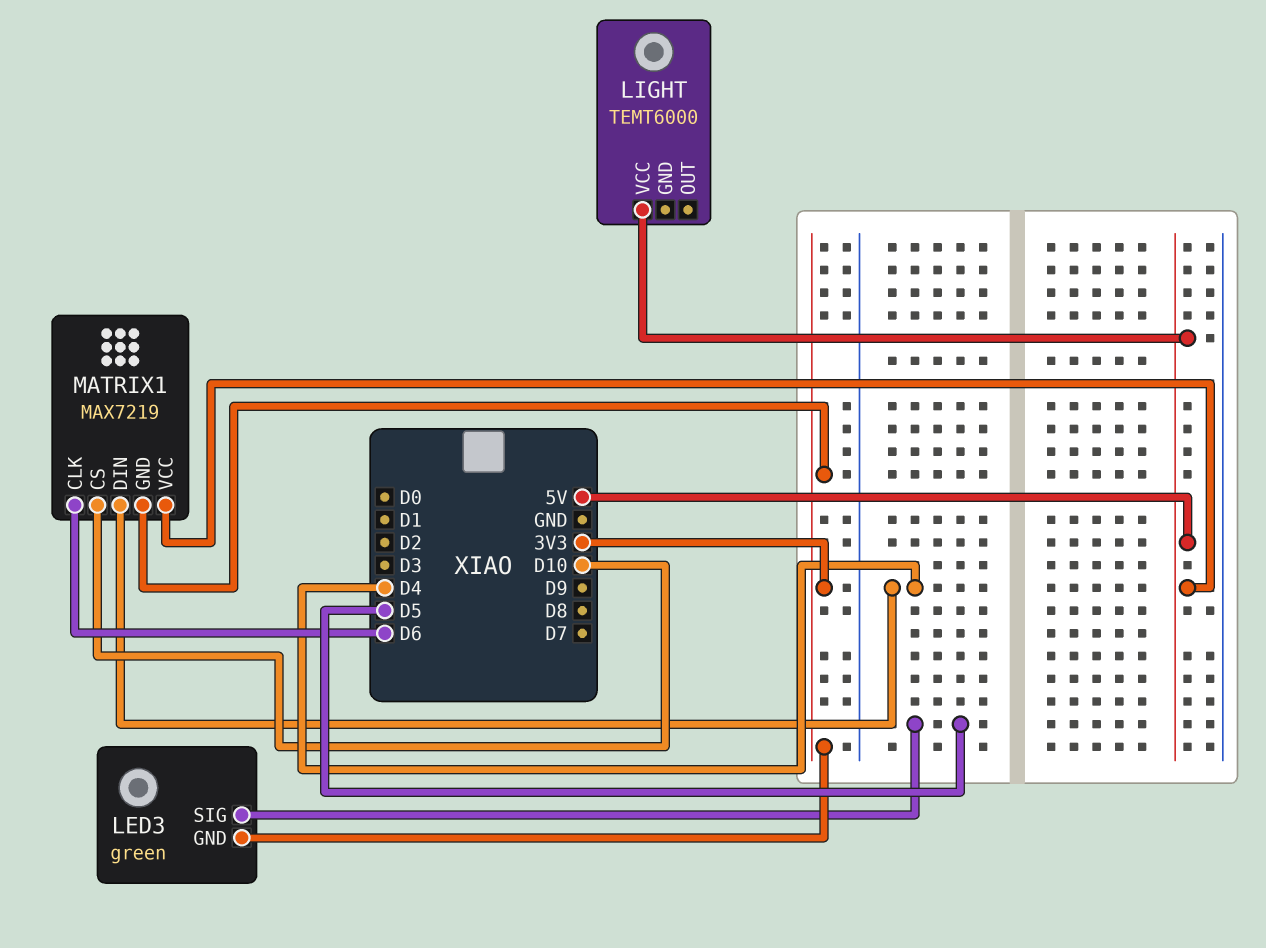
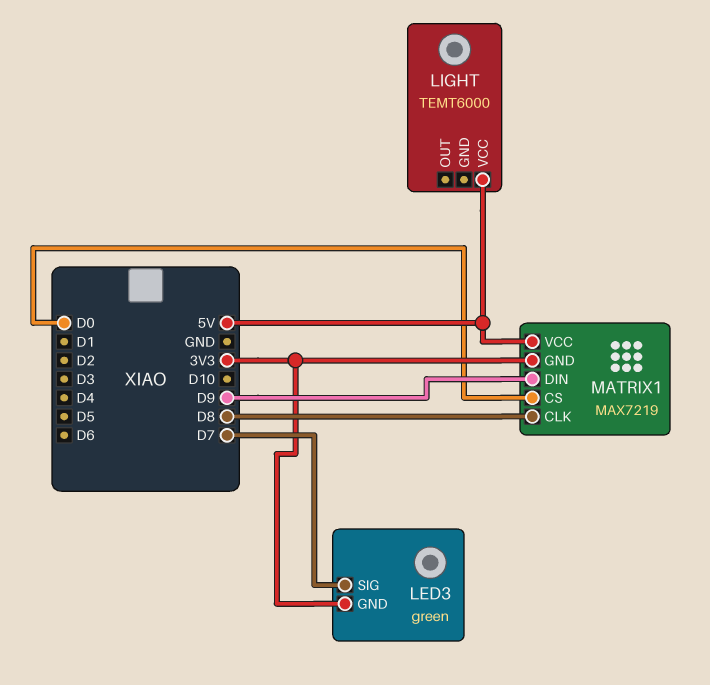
LED3 pin SIG: D5 -> D7
MATRIX1 pin CLK: D6 -> D8
MATRIX1 pin CS: D10 -> D0
MATRIX1 pin DIN: D4 -> D9

